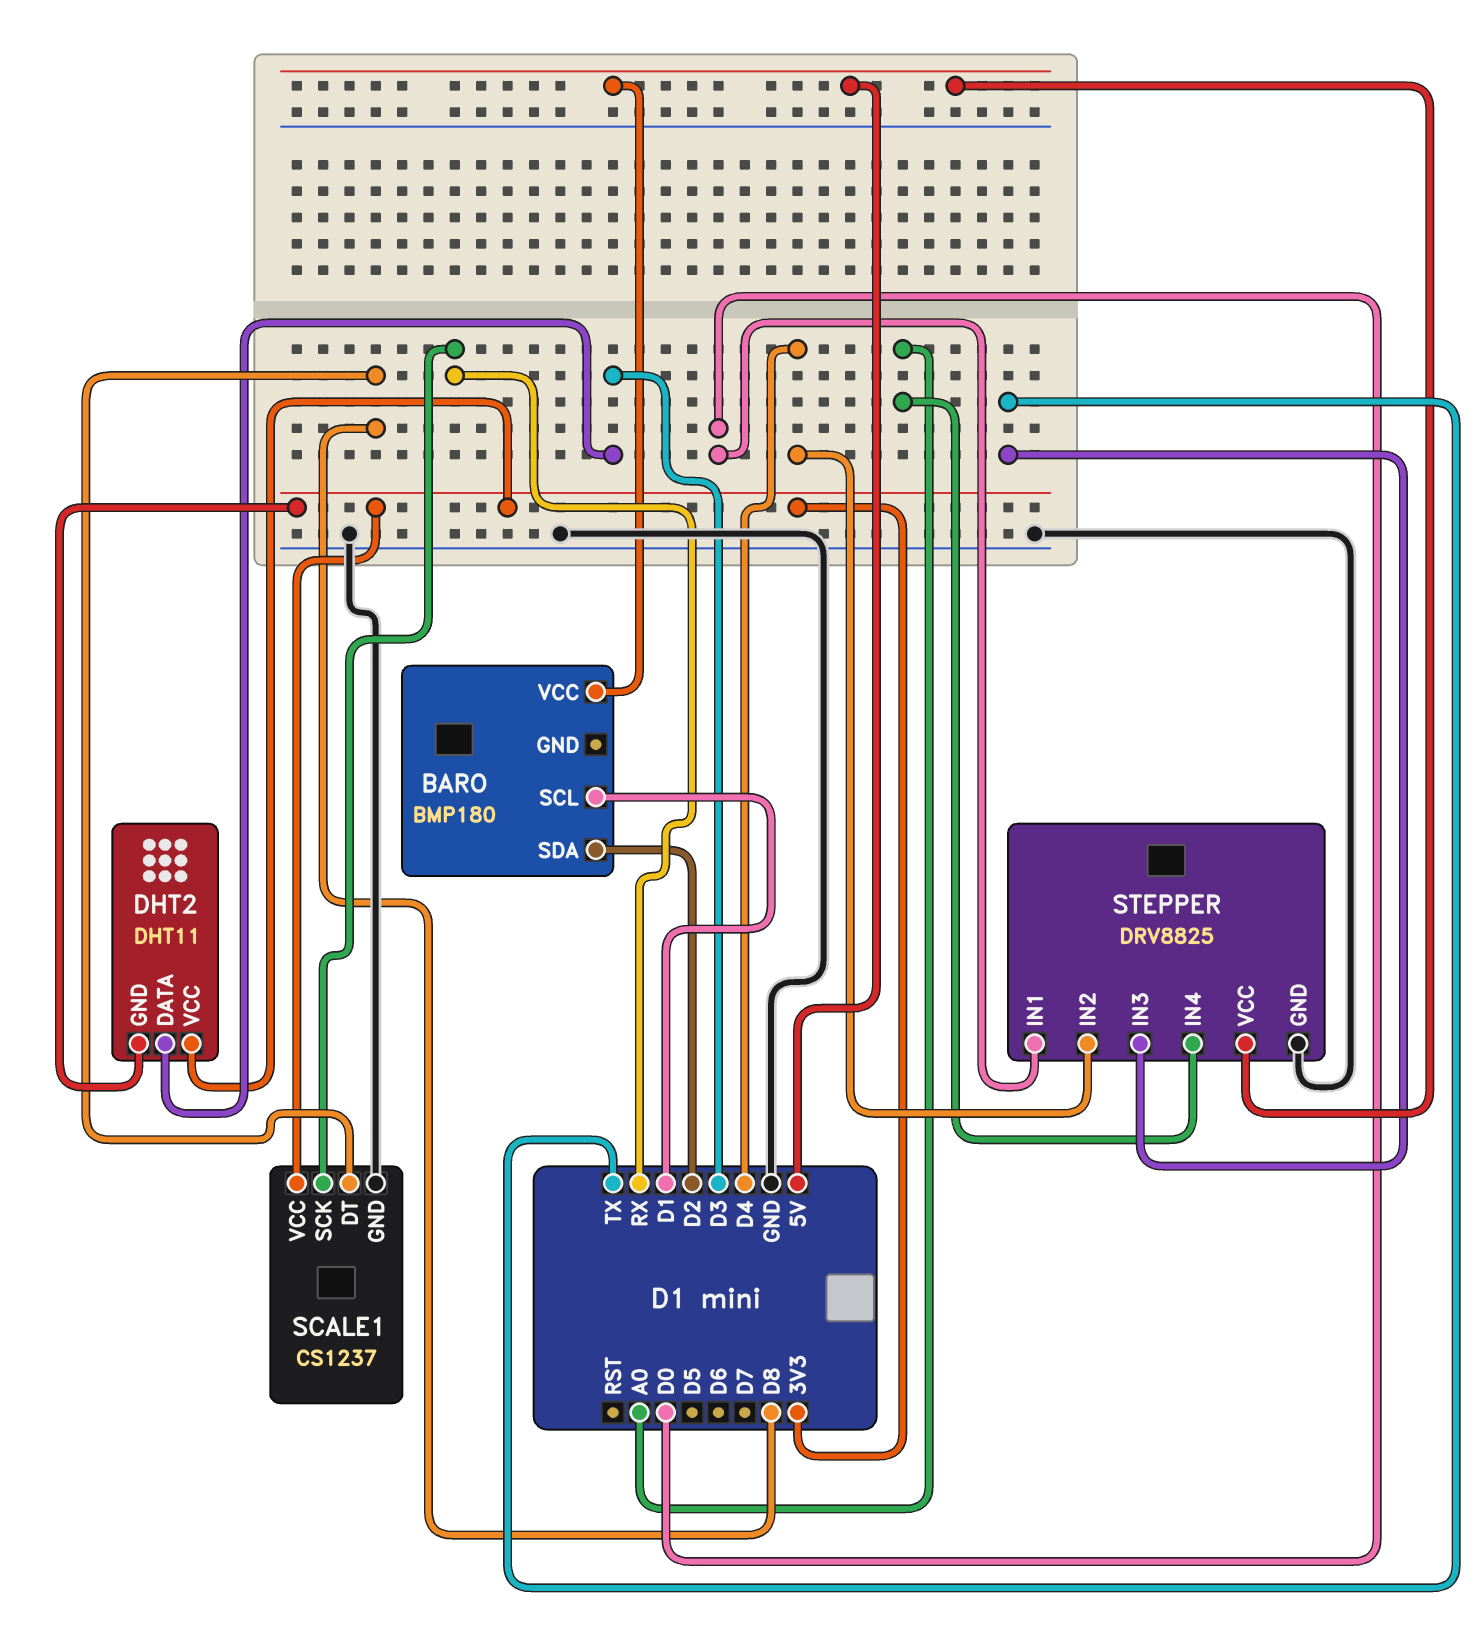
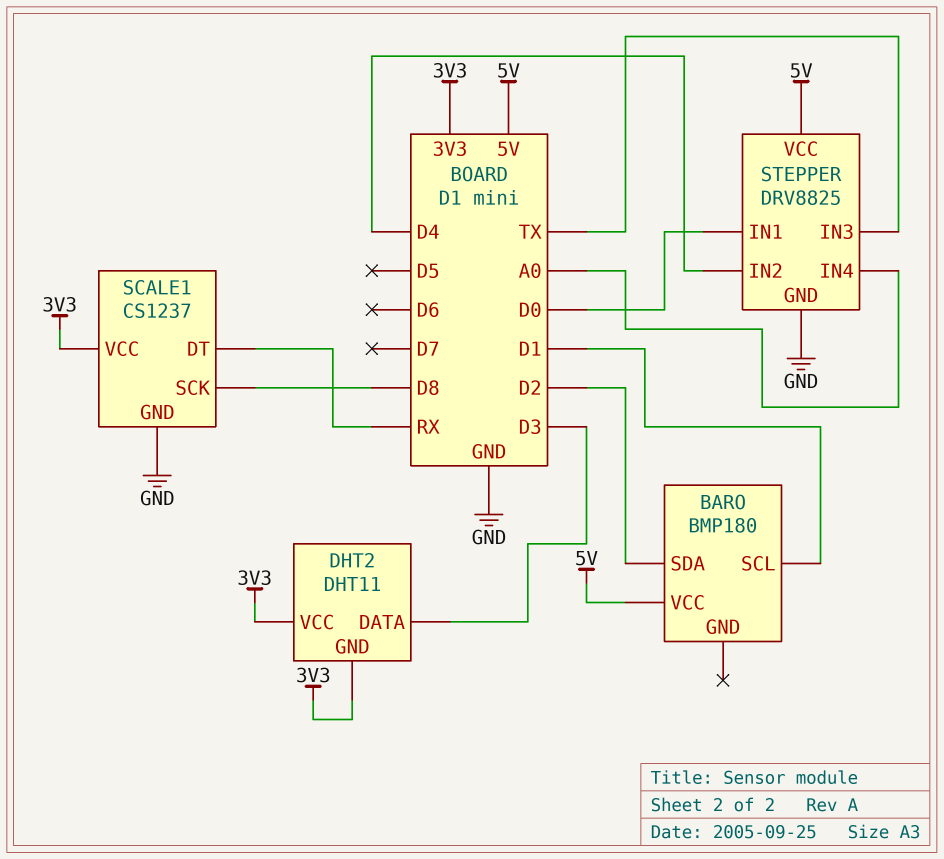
SCALE1 pin DT: D8 -> RX
SCALE1 pin SCK: RX -> D8

